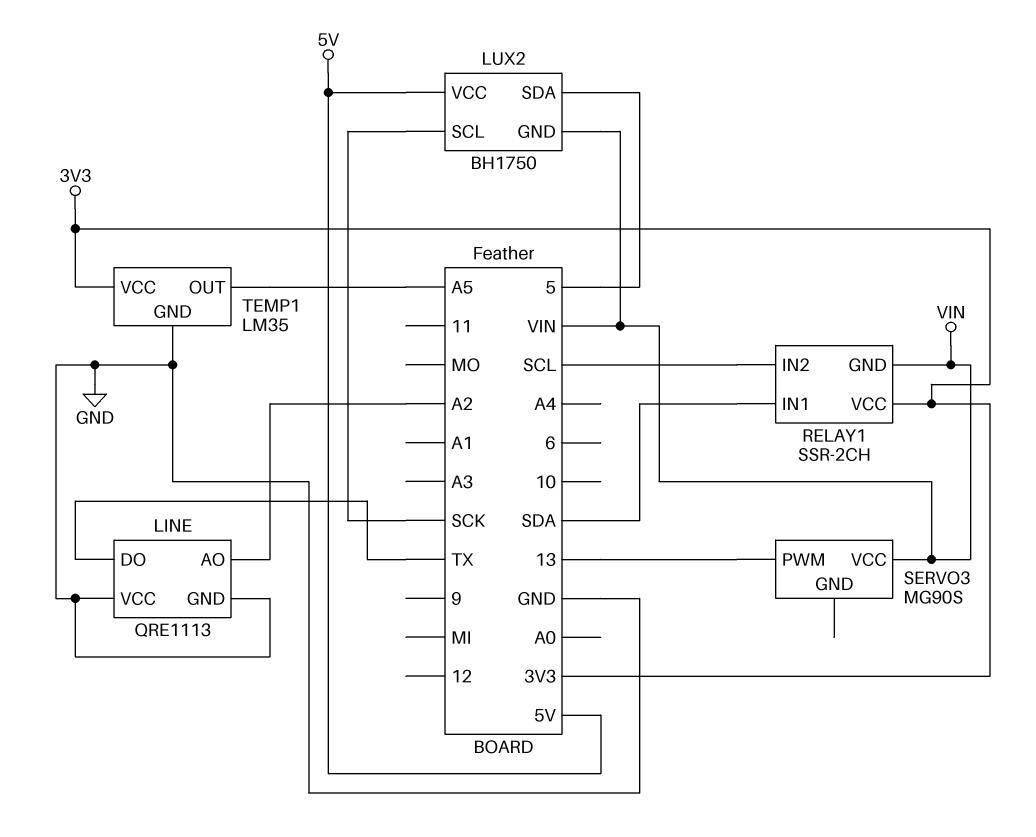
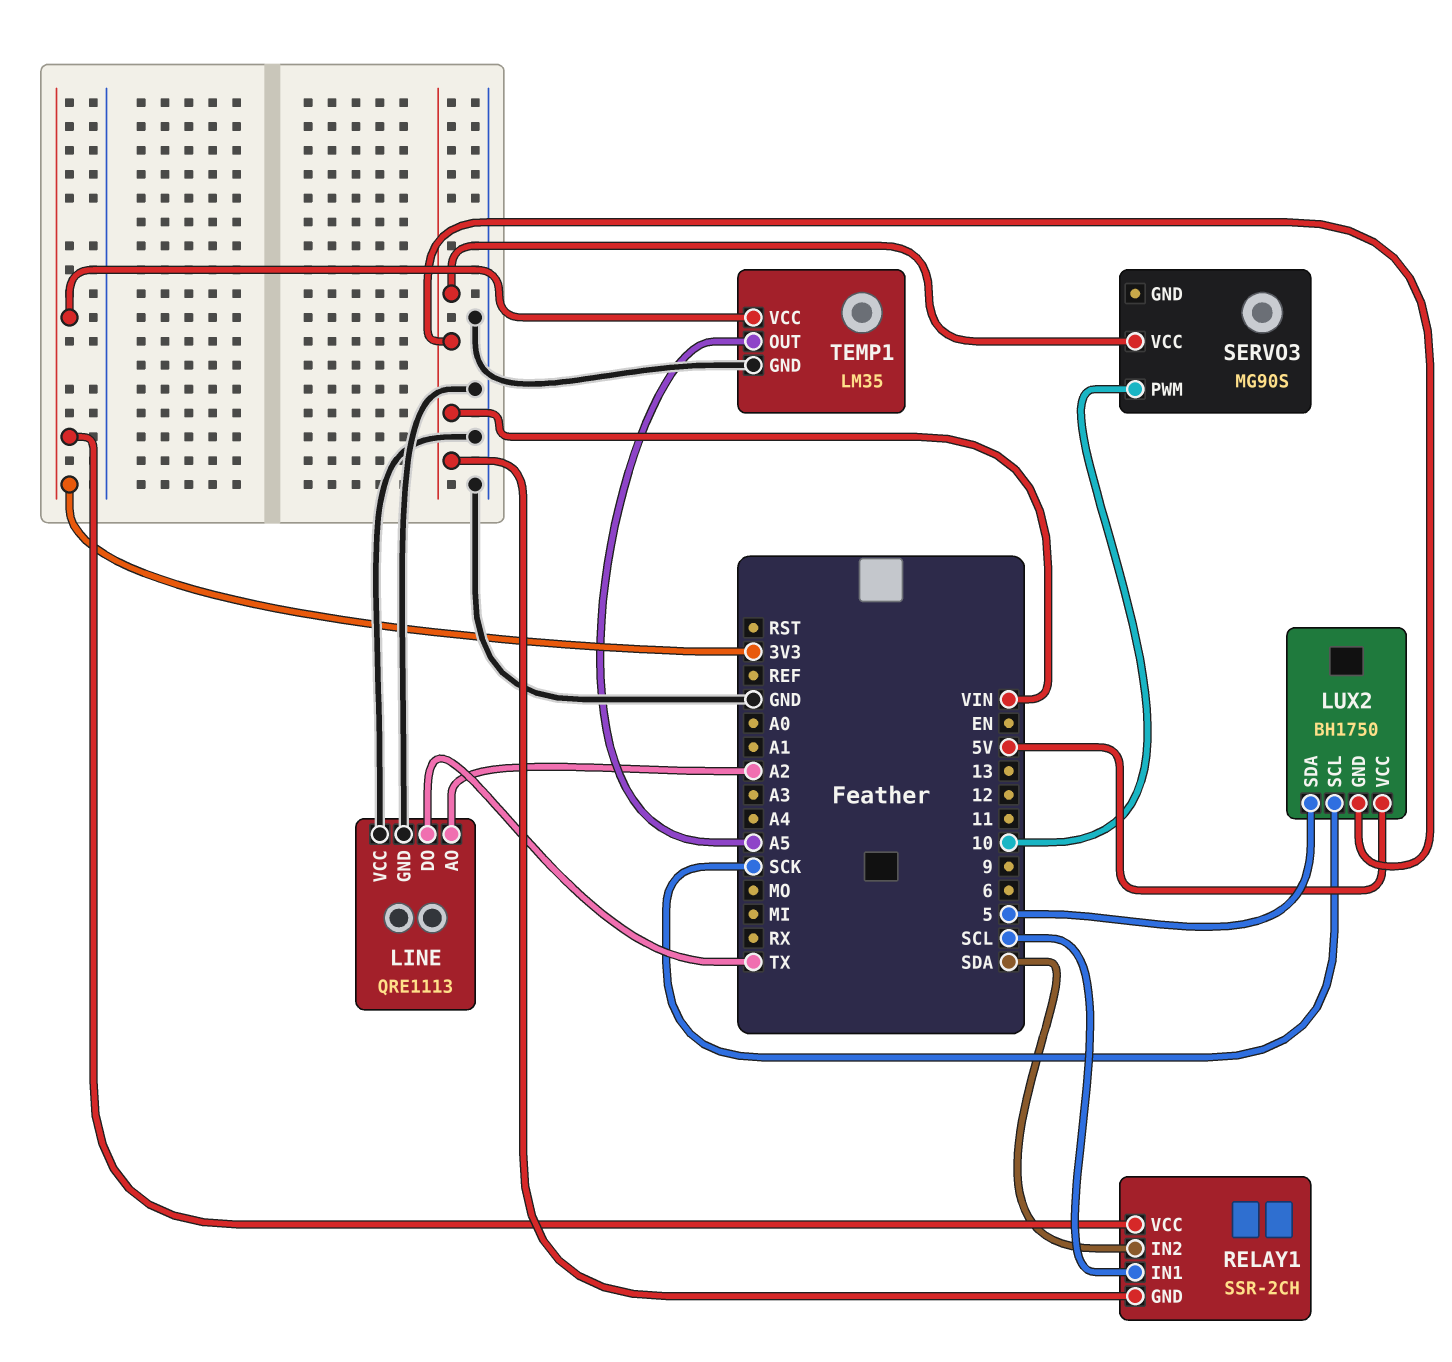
RELAY1 pin IN1: SDA -> SCL
RELAY1 pin IN2: SCL -> SDA
SERVO3 pin PWM: 13 -> 10

